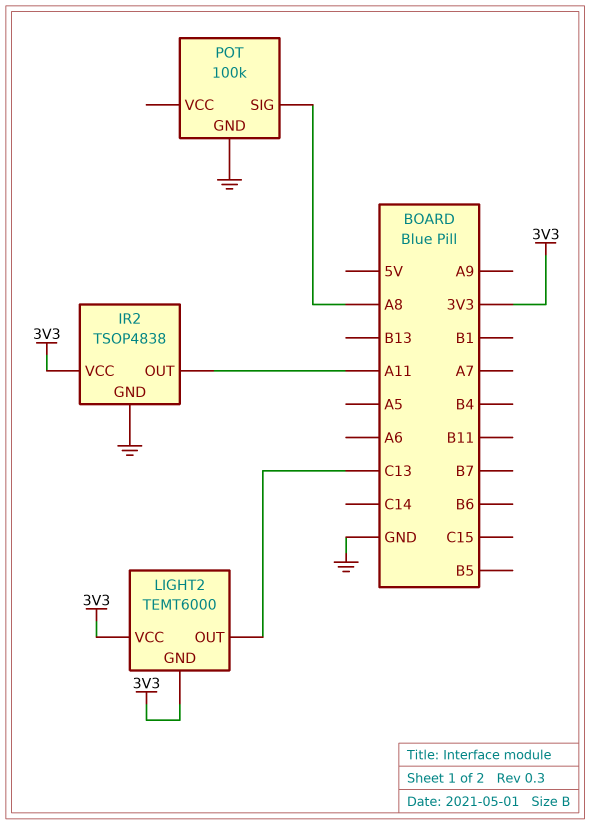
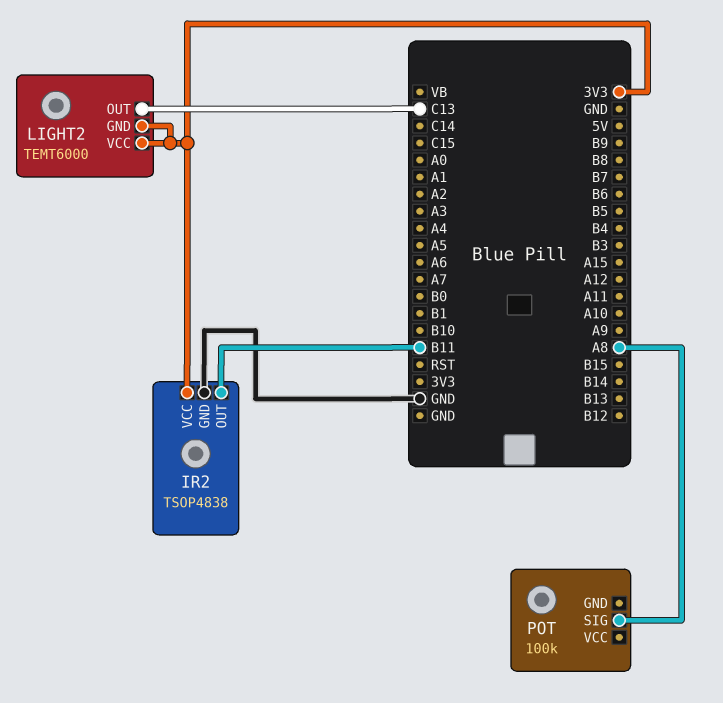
IR2 pin OUT: A11 -> B11
POT pin GND: GND -> none

